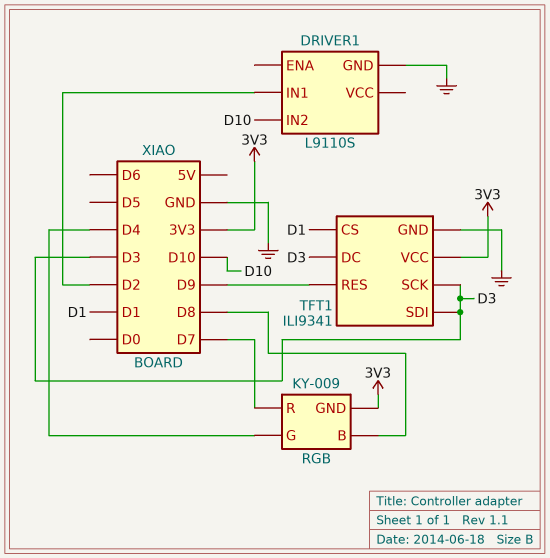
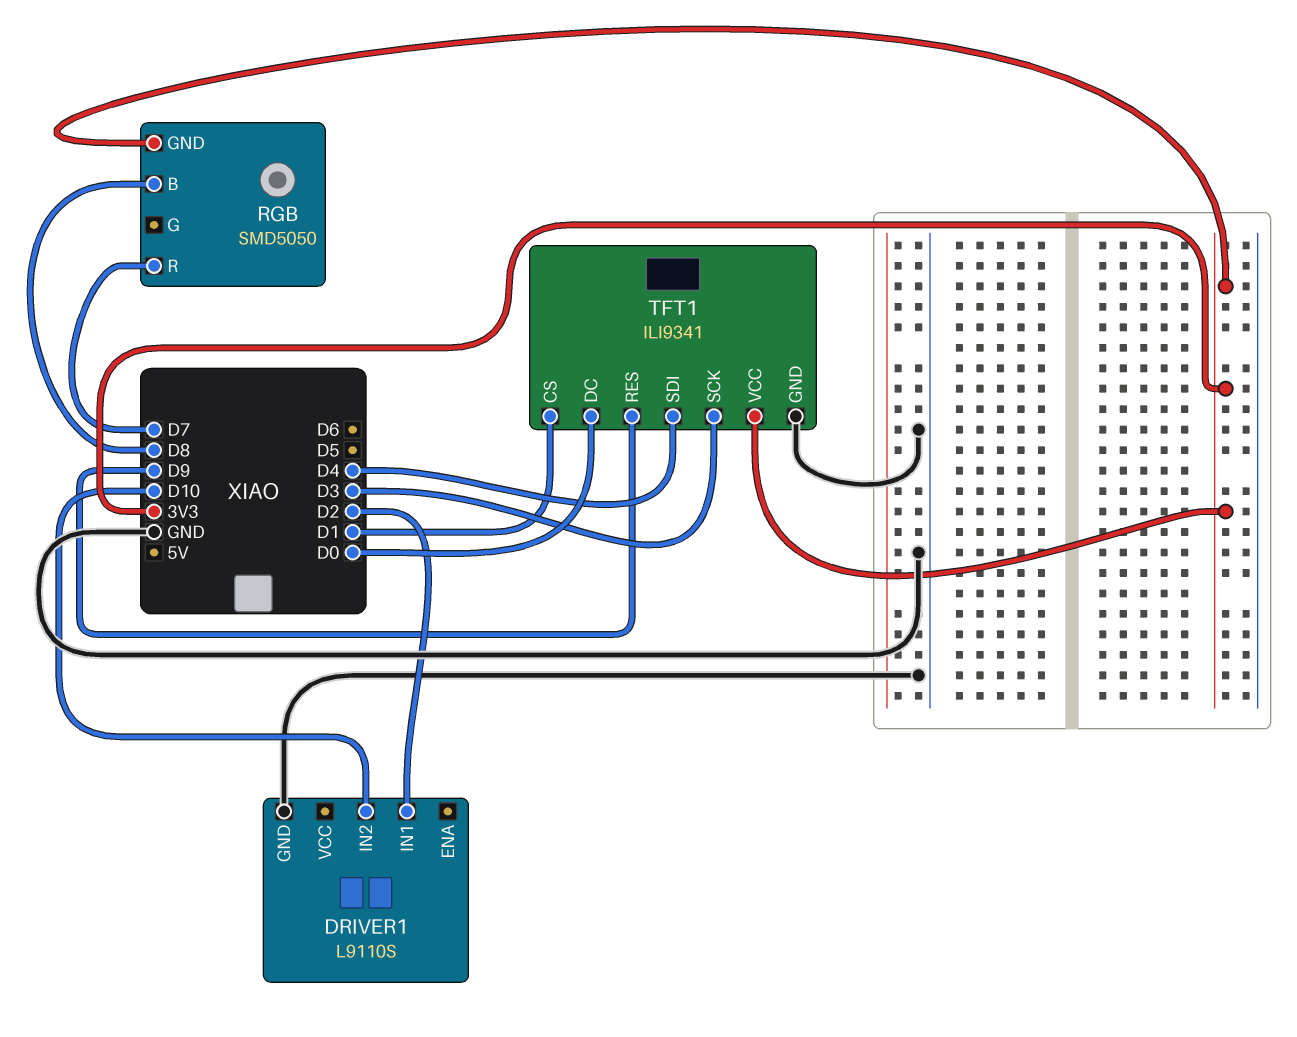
RGB: KY-009 -> SMD5050
RGB pin G: D4 -> none
TFT1 pin DC: D3 -> D0
TFT1 pin SDI: D3 -> D4

